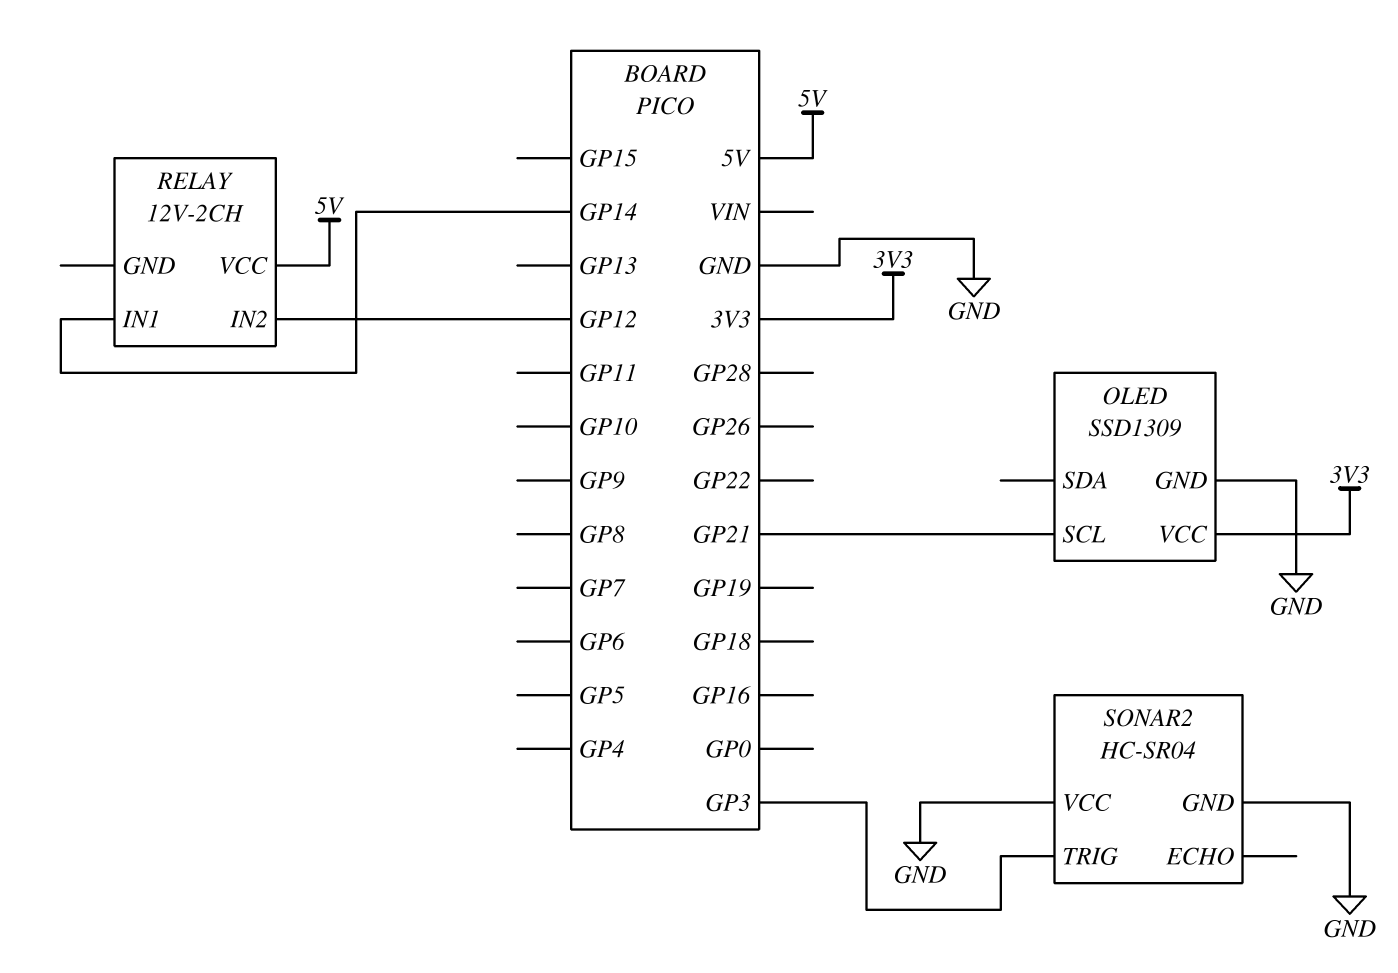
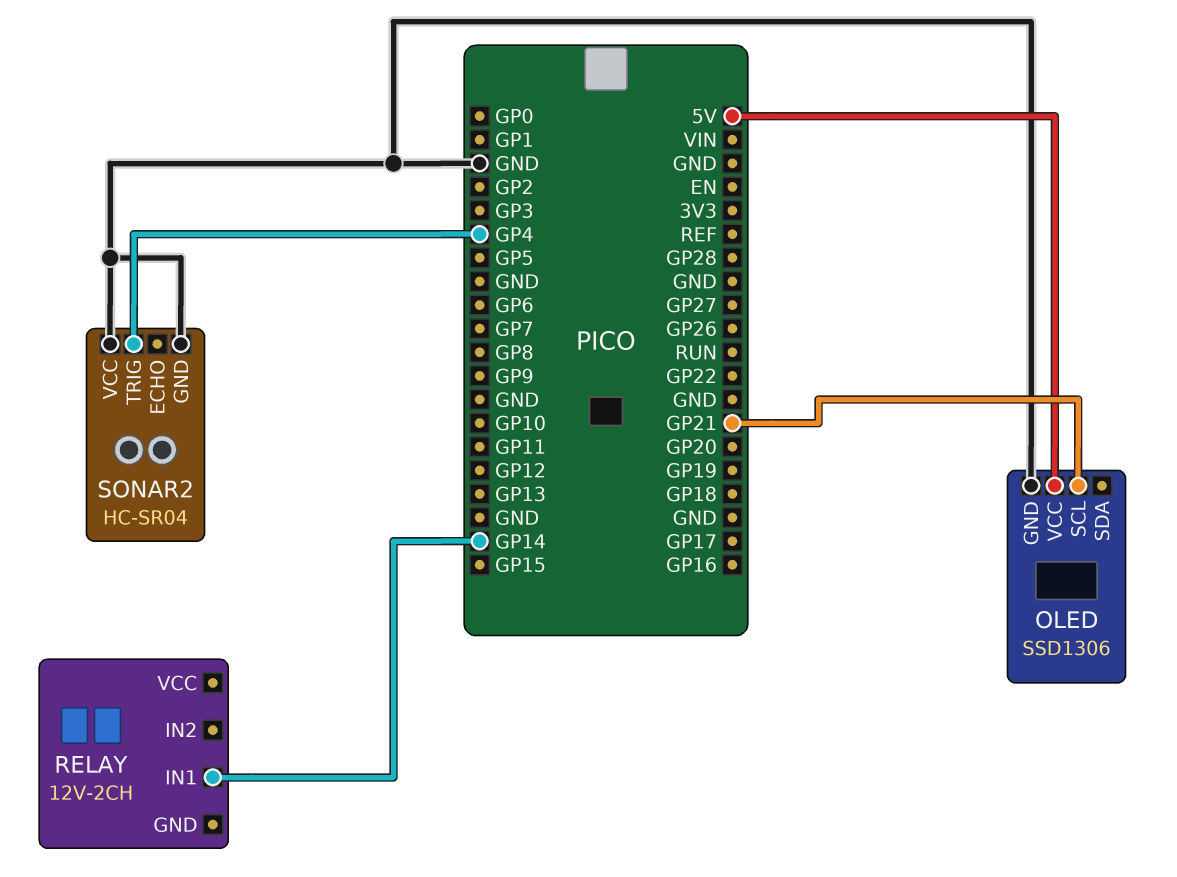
OLED: SSD1309 -> SSD1306
OLED pin VCC: 3V3 -> 5V
RELAY pin IN2: GP12 -> none
RELAY pin VCC: 5V -> none
SONAR2 pin TRIG: GP3 -> GP4

